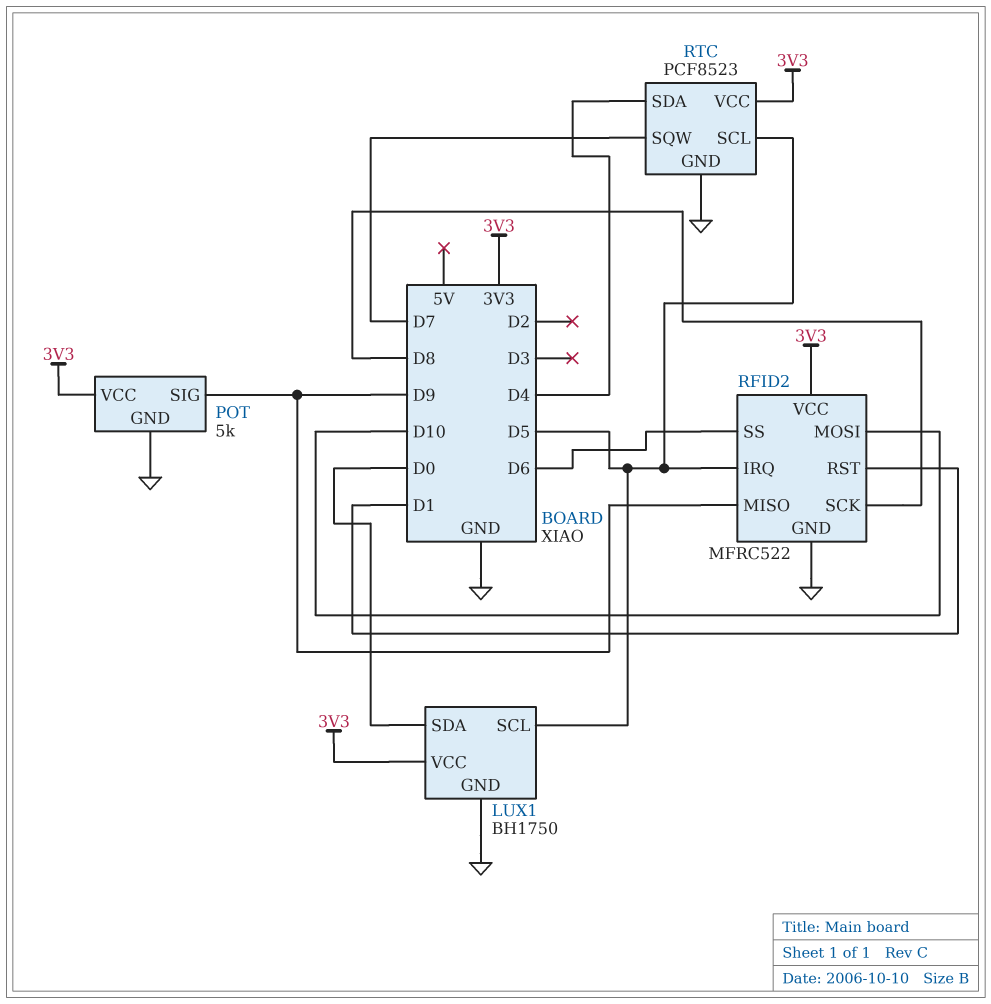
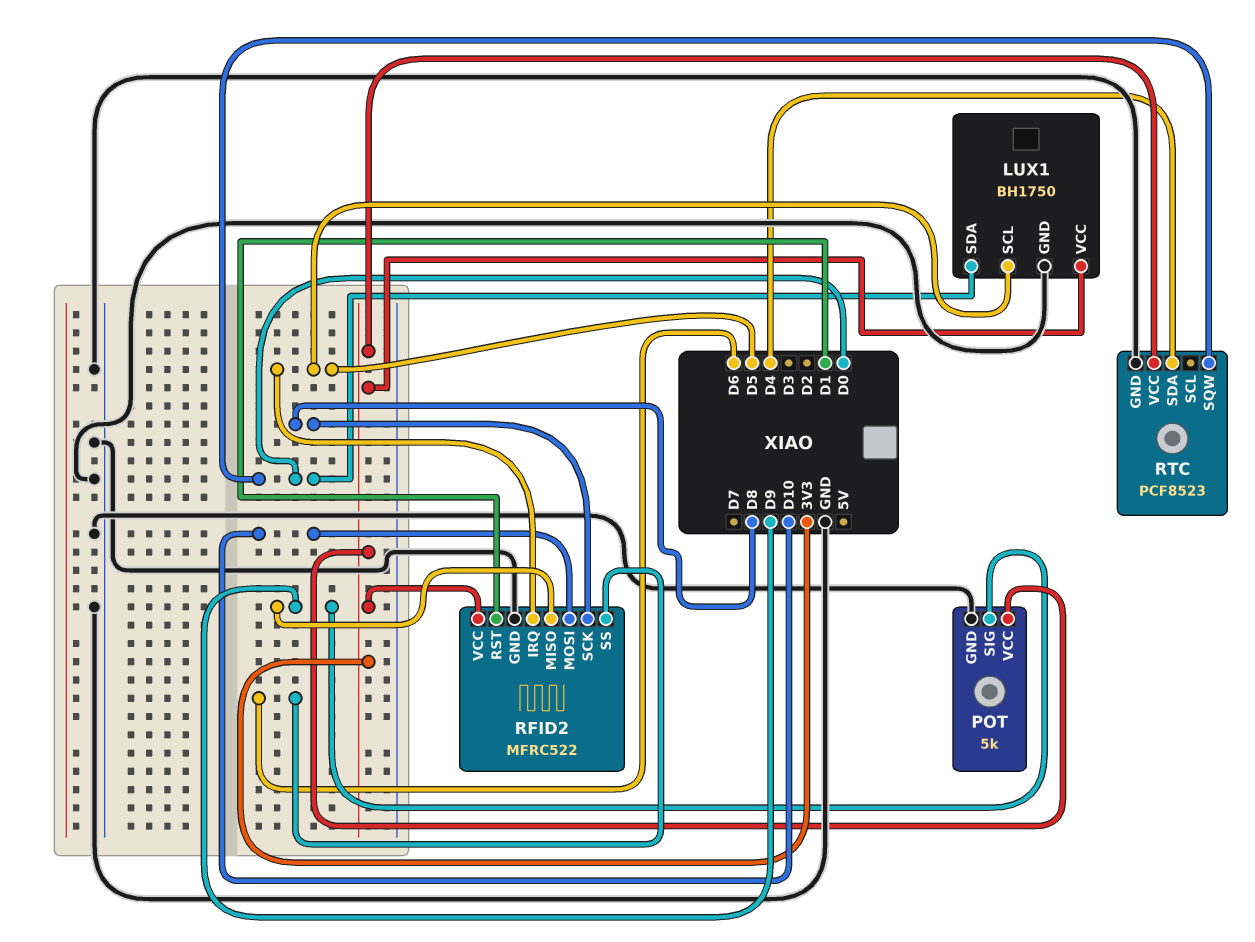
RTC pin SCL: D5 -> none
RTC pin SQW: D7 -> D0

